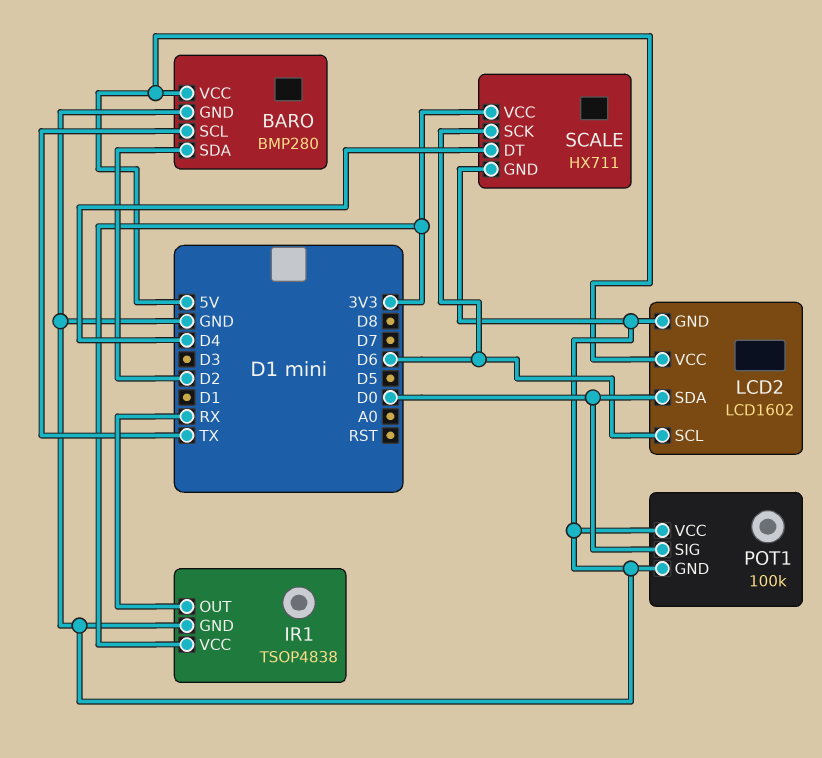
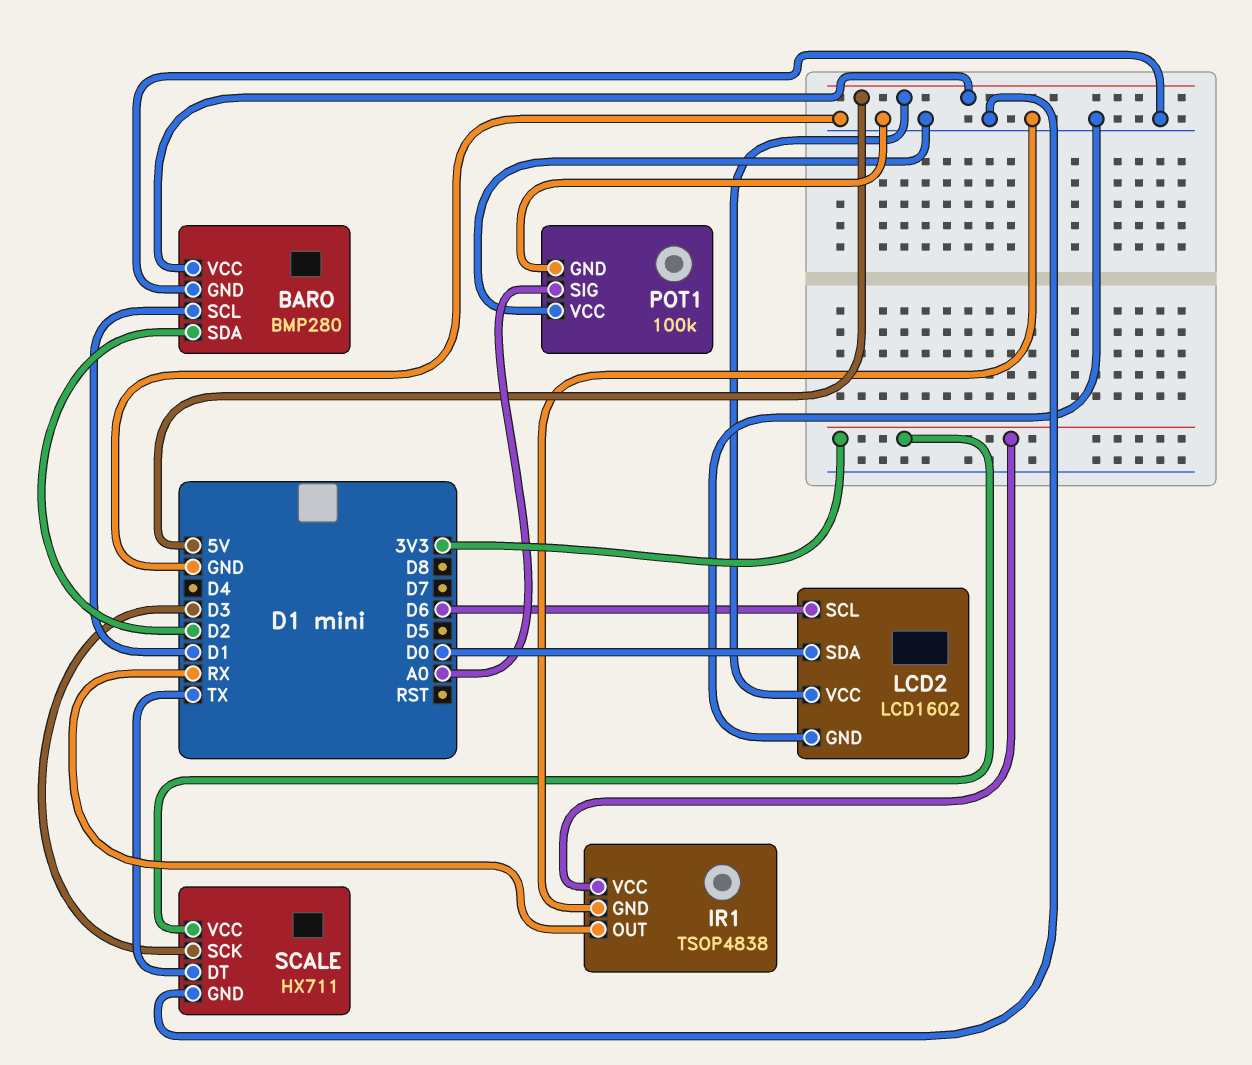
BARO pin SCL: TX -> D1
POT1 pin SIG: D0 -> A0
SCALE pin DT: D4 -> TX
SCALE pin SCK: D6 -> D3

